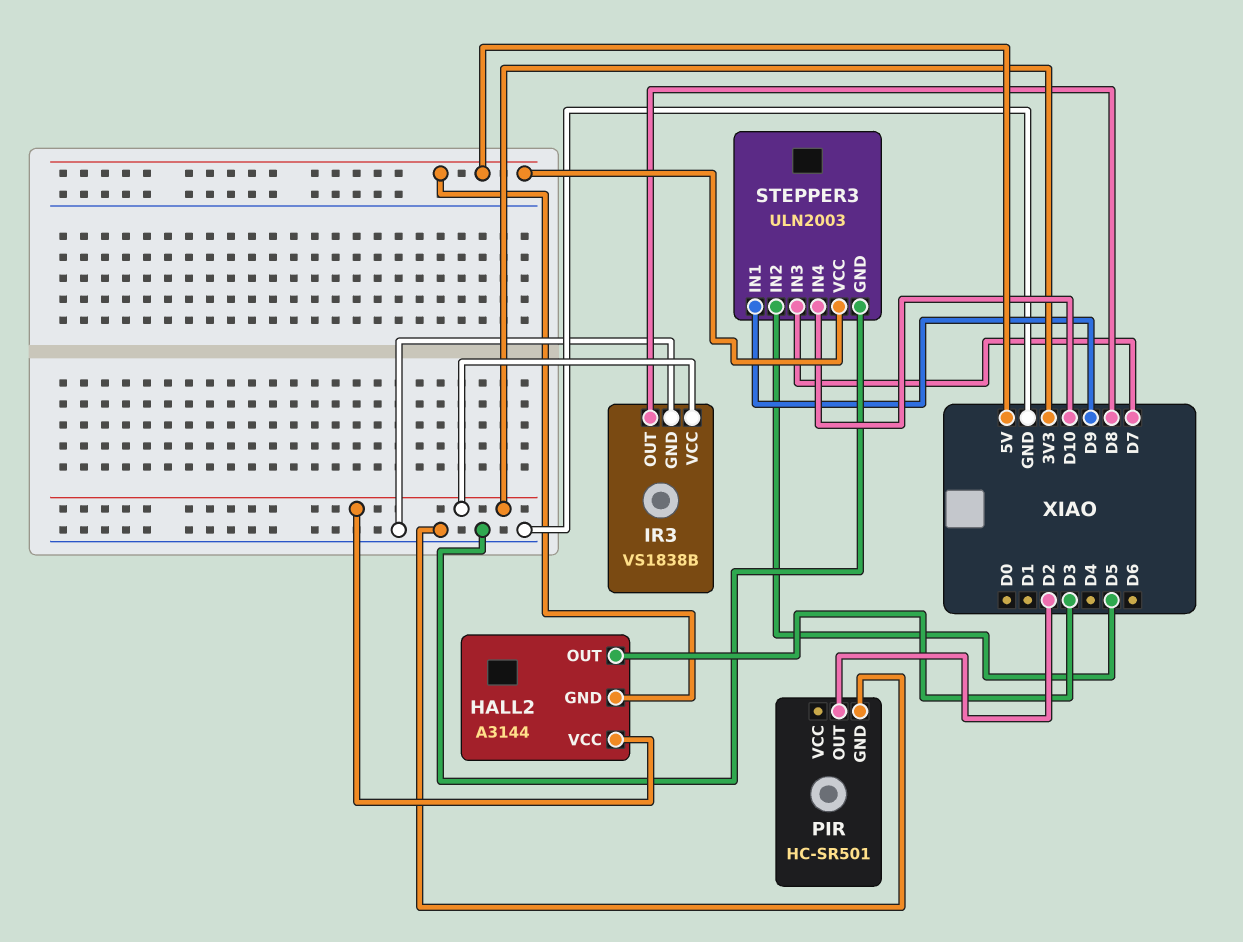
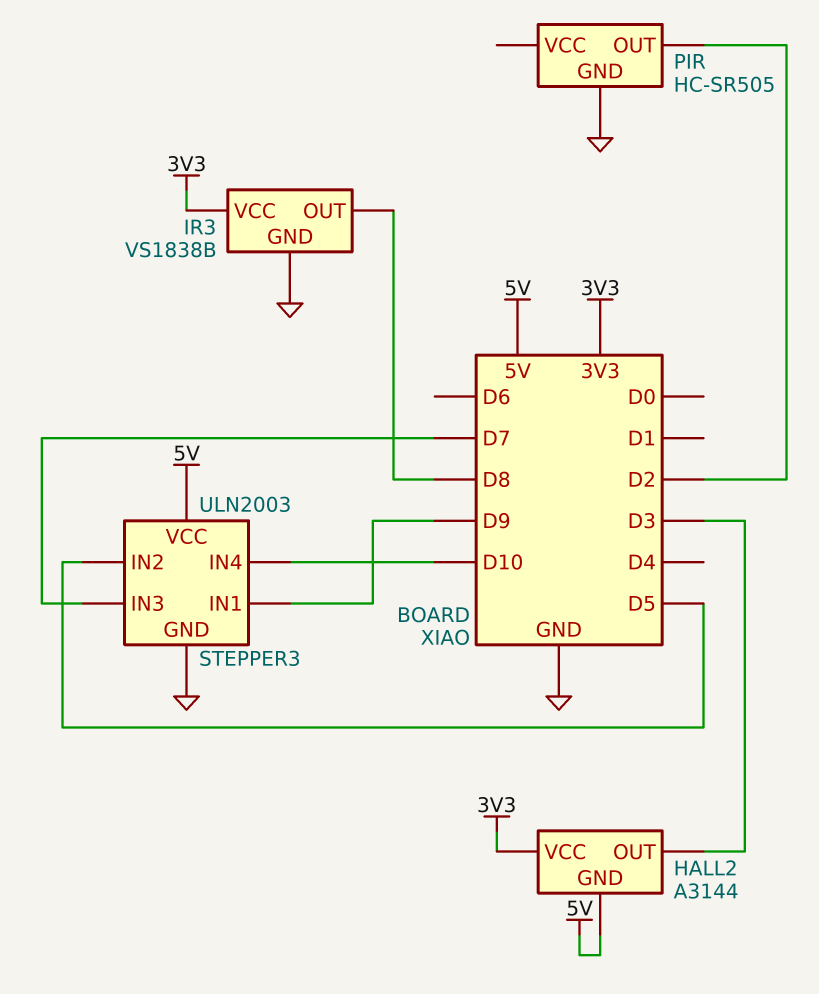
PIR: HC-SR501 -> HC-SR505

